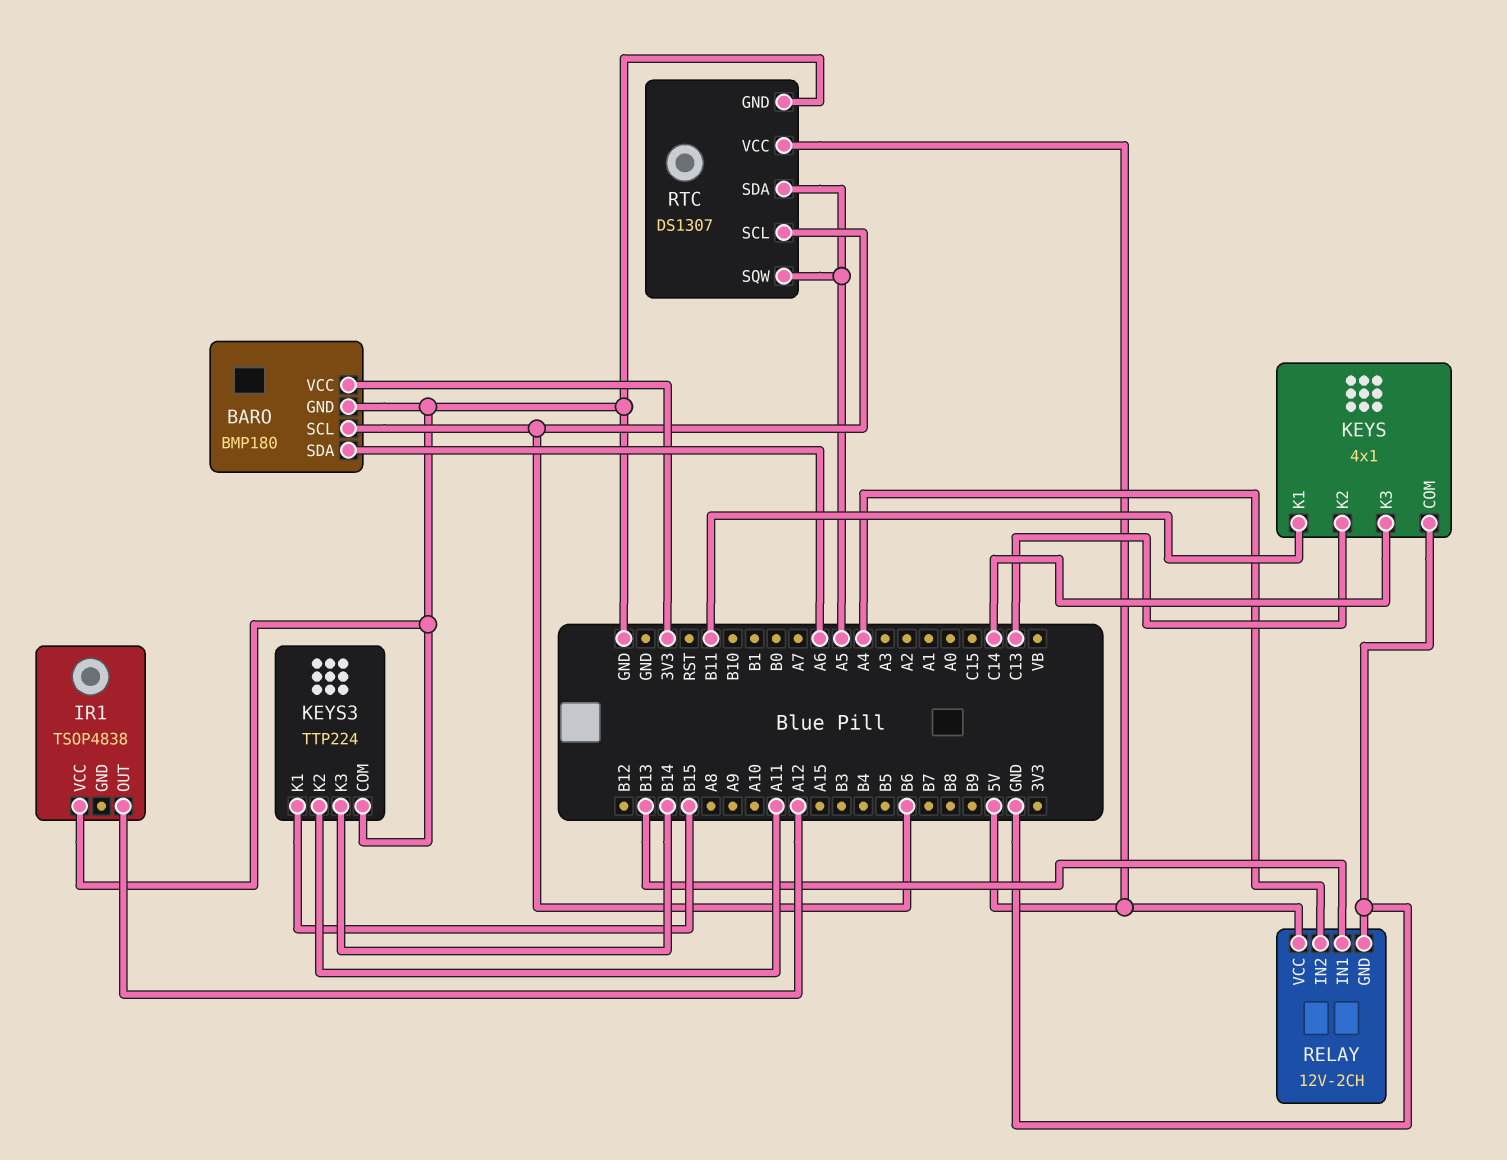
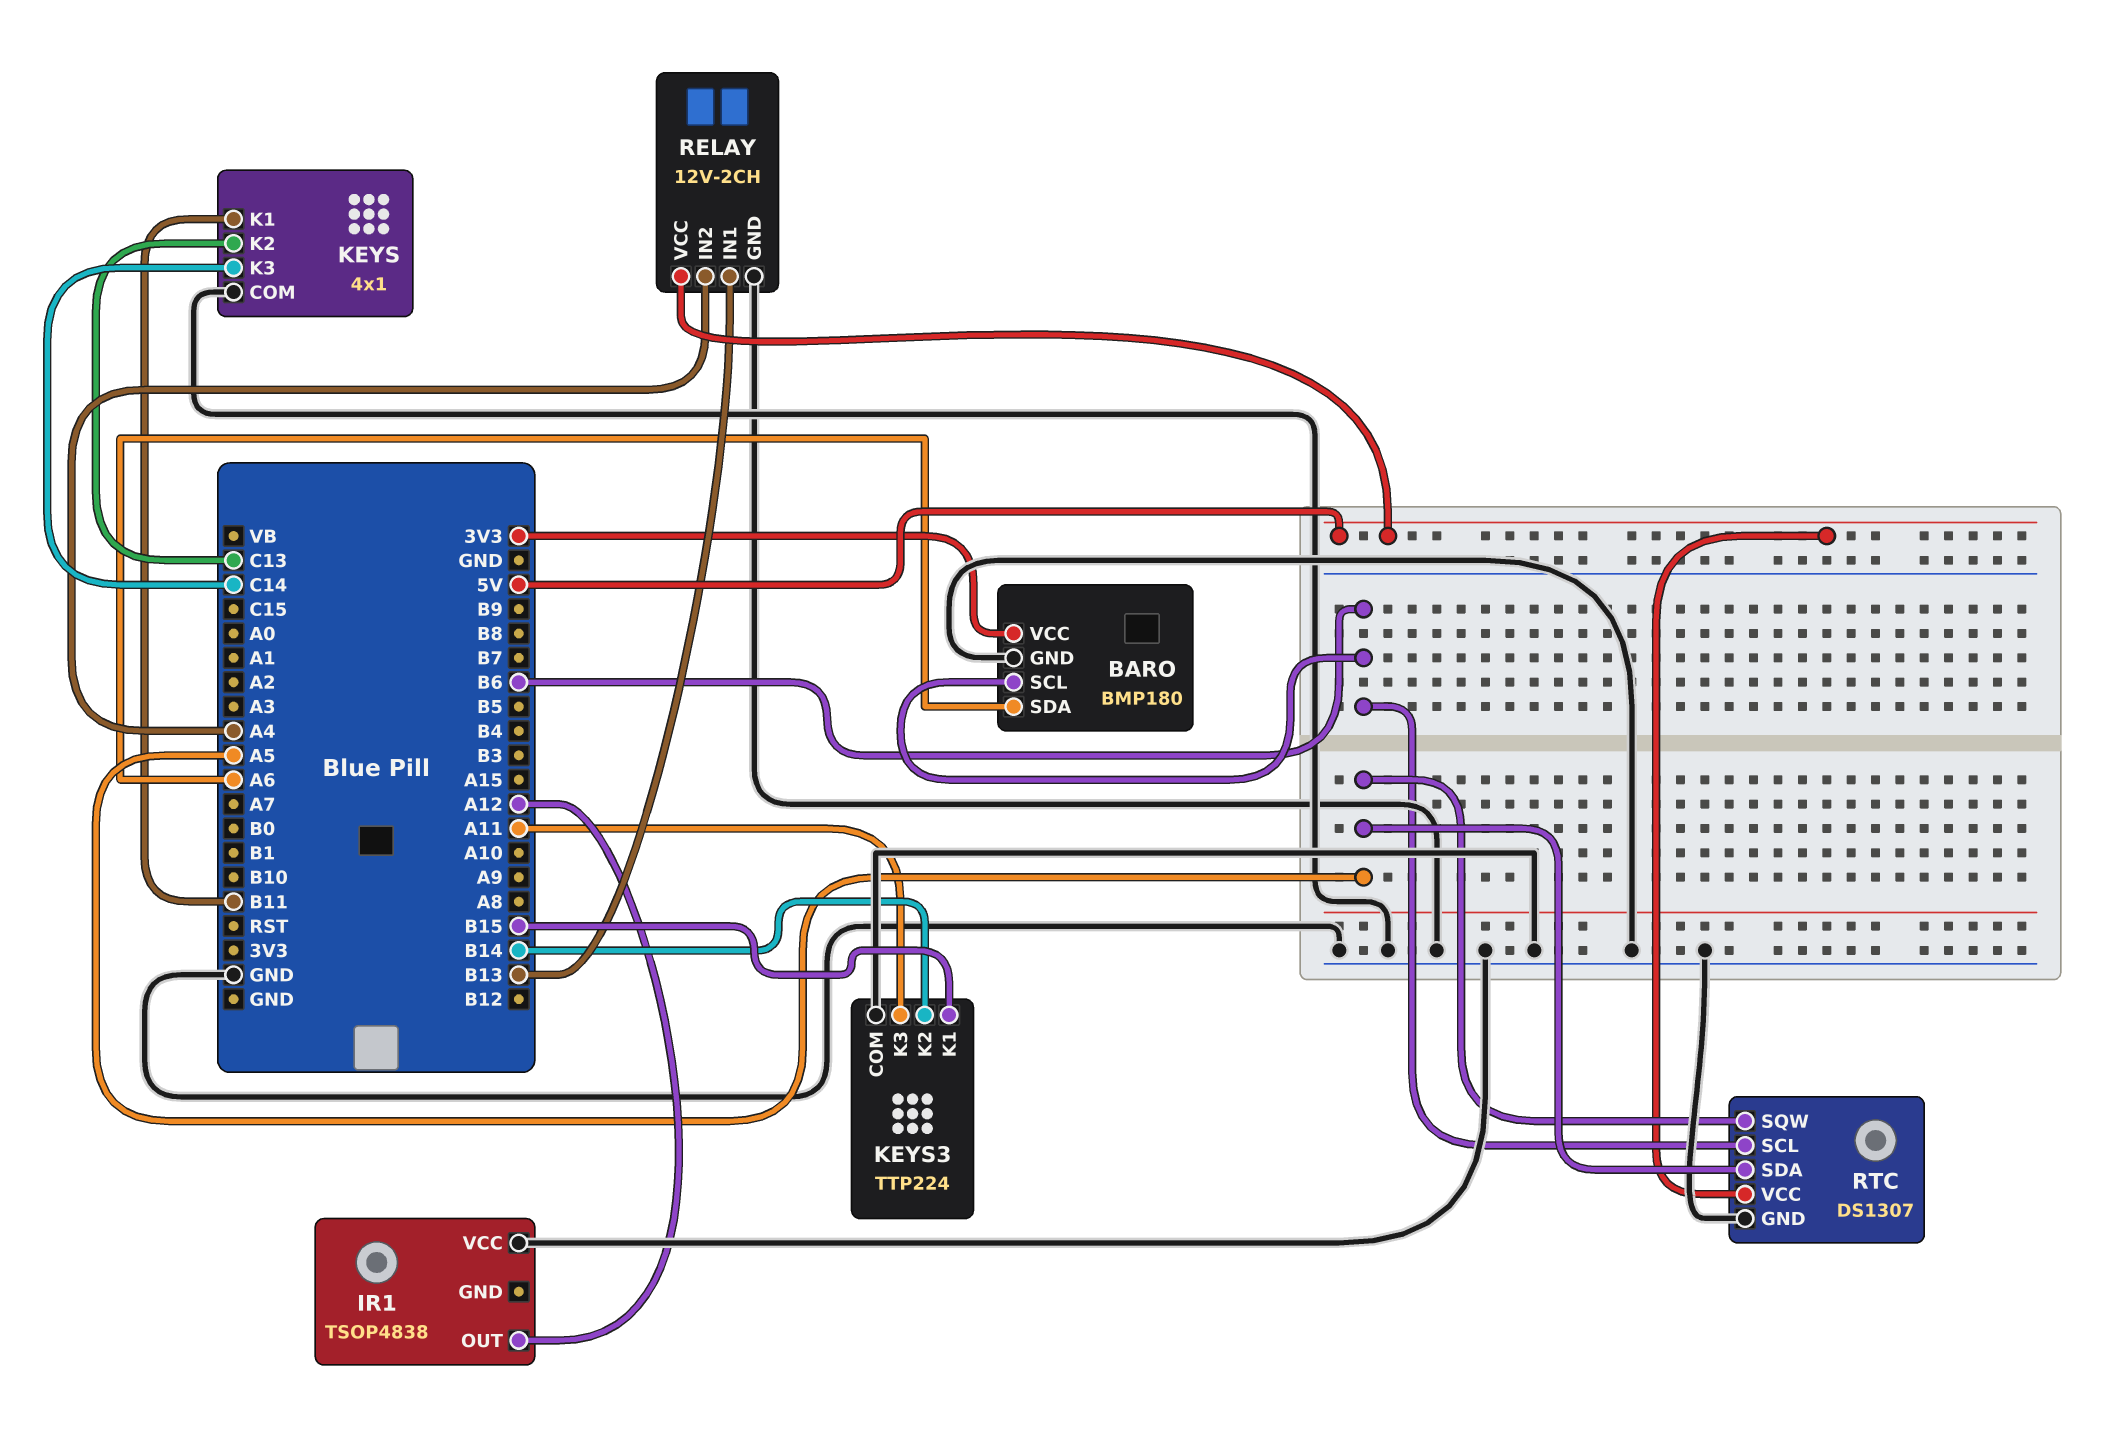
KEYS3 pin K2: A11 -> B14
KEYS3 pin K3: B14 -> A11

